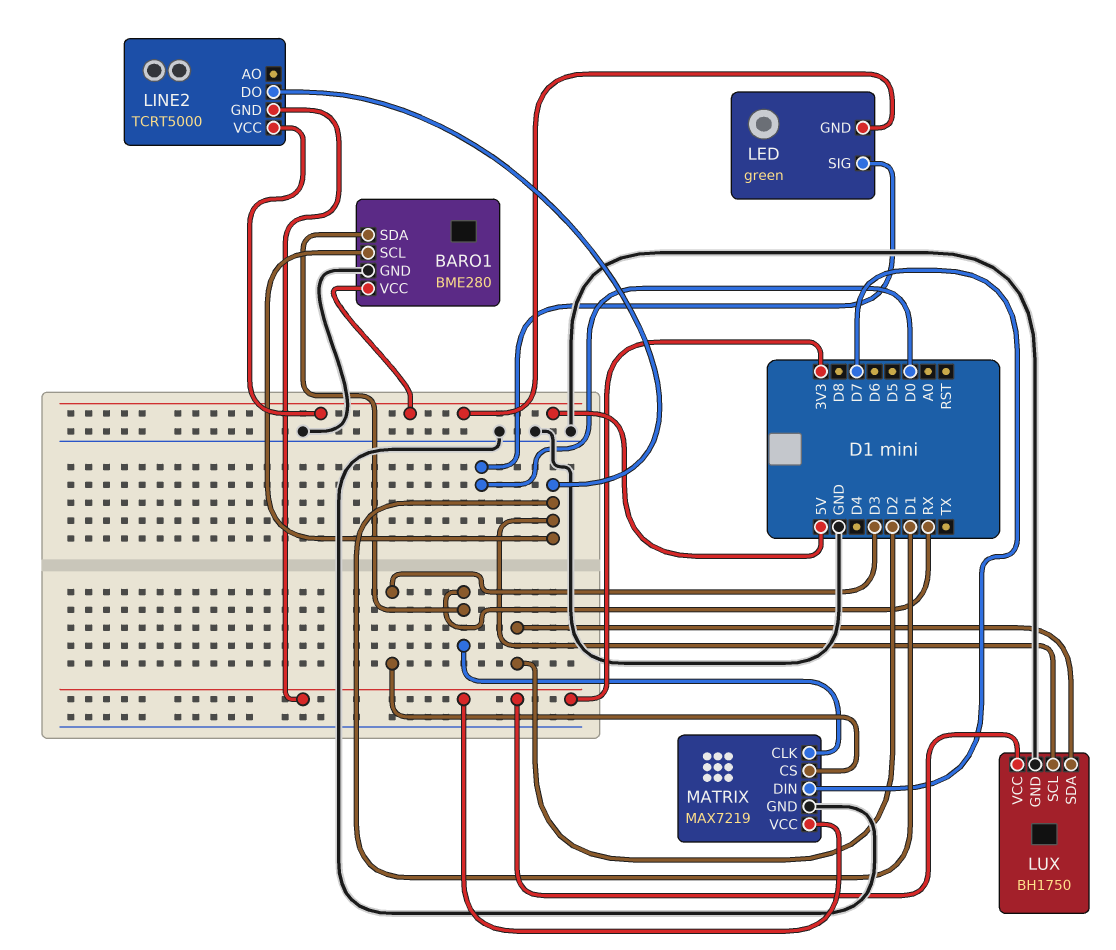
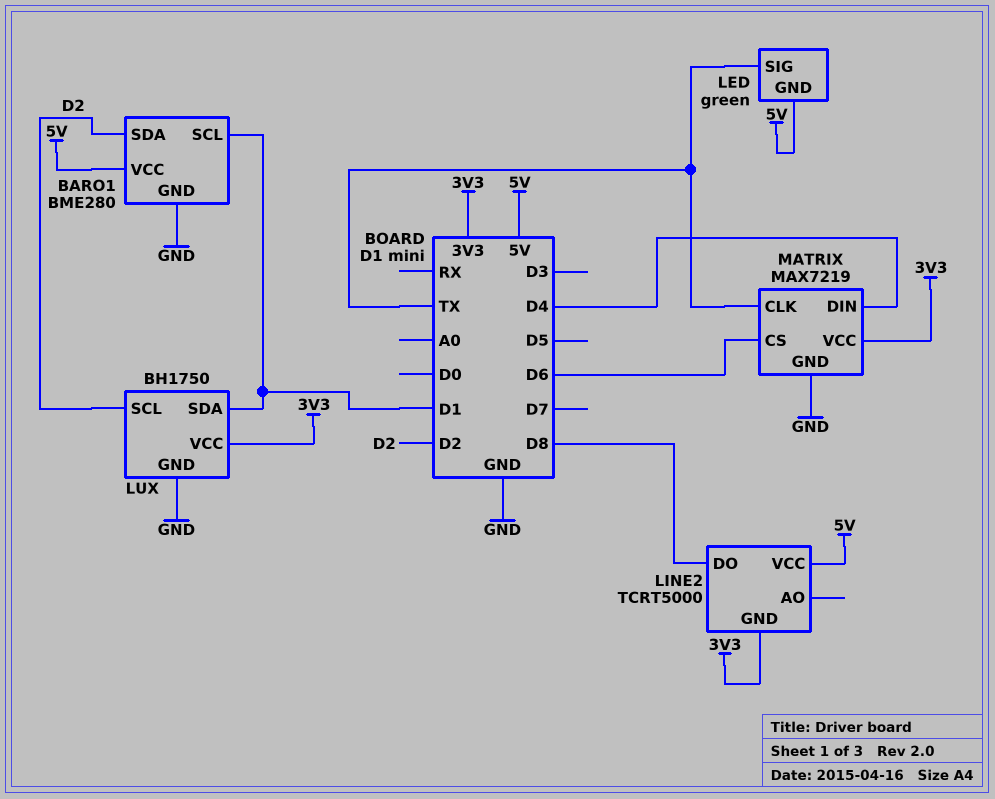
BARO1 pin SDA: RX -> D2
LED pin SIG: D0 -> TX
LINE2 pin DO: D1 -> D8
LUX pin SCL: D1 -> D2
LUX pin SDA: D2 -> D1
MATRIX pin CLK: RX -> TX
MATRIX pin CS: D3 -> D6
MATRIX pin DIN: D7 -> D4

